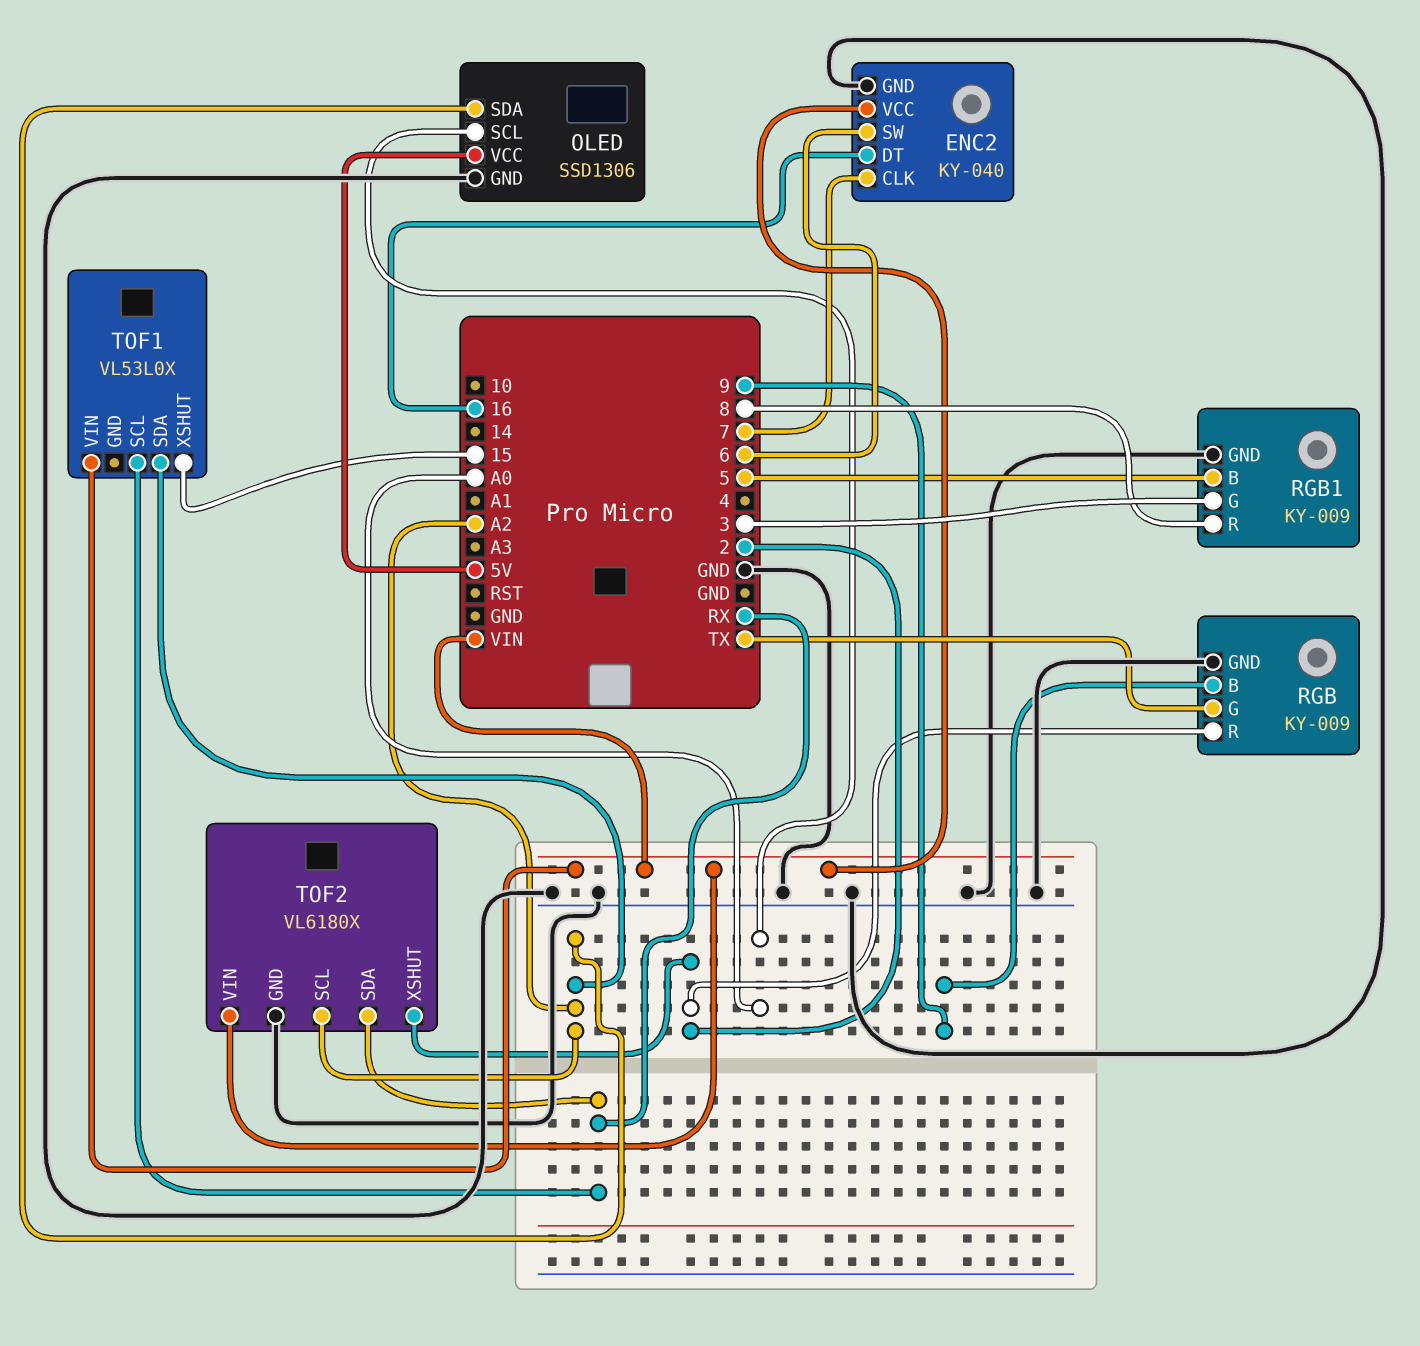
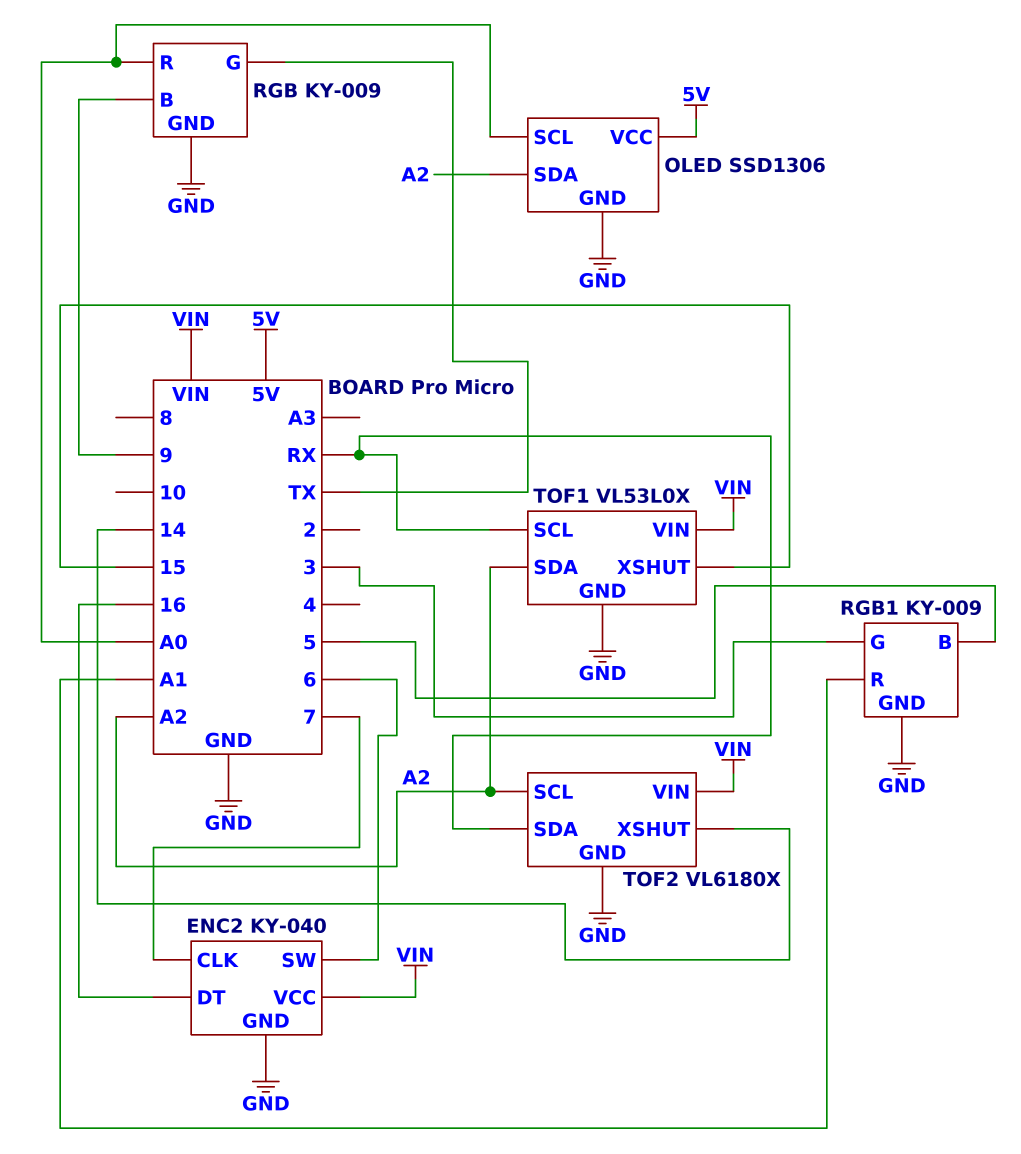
RGB pin R: 2 -> A0
RGB1 pin R: 8 -> A1
TOF1 pin GND: none -> GND
TOF2 pin XSHUT: 2 -> 14

